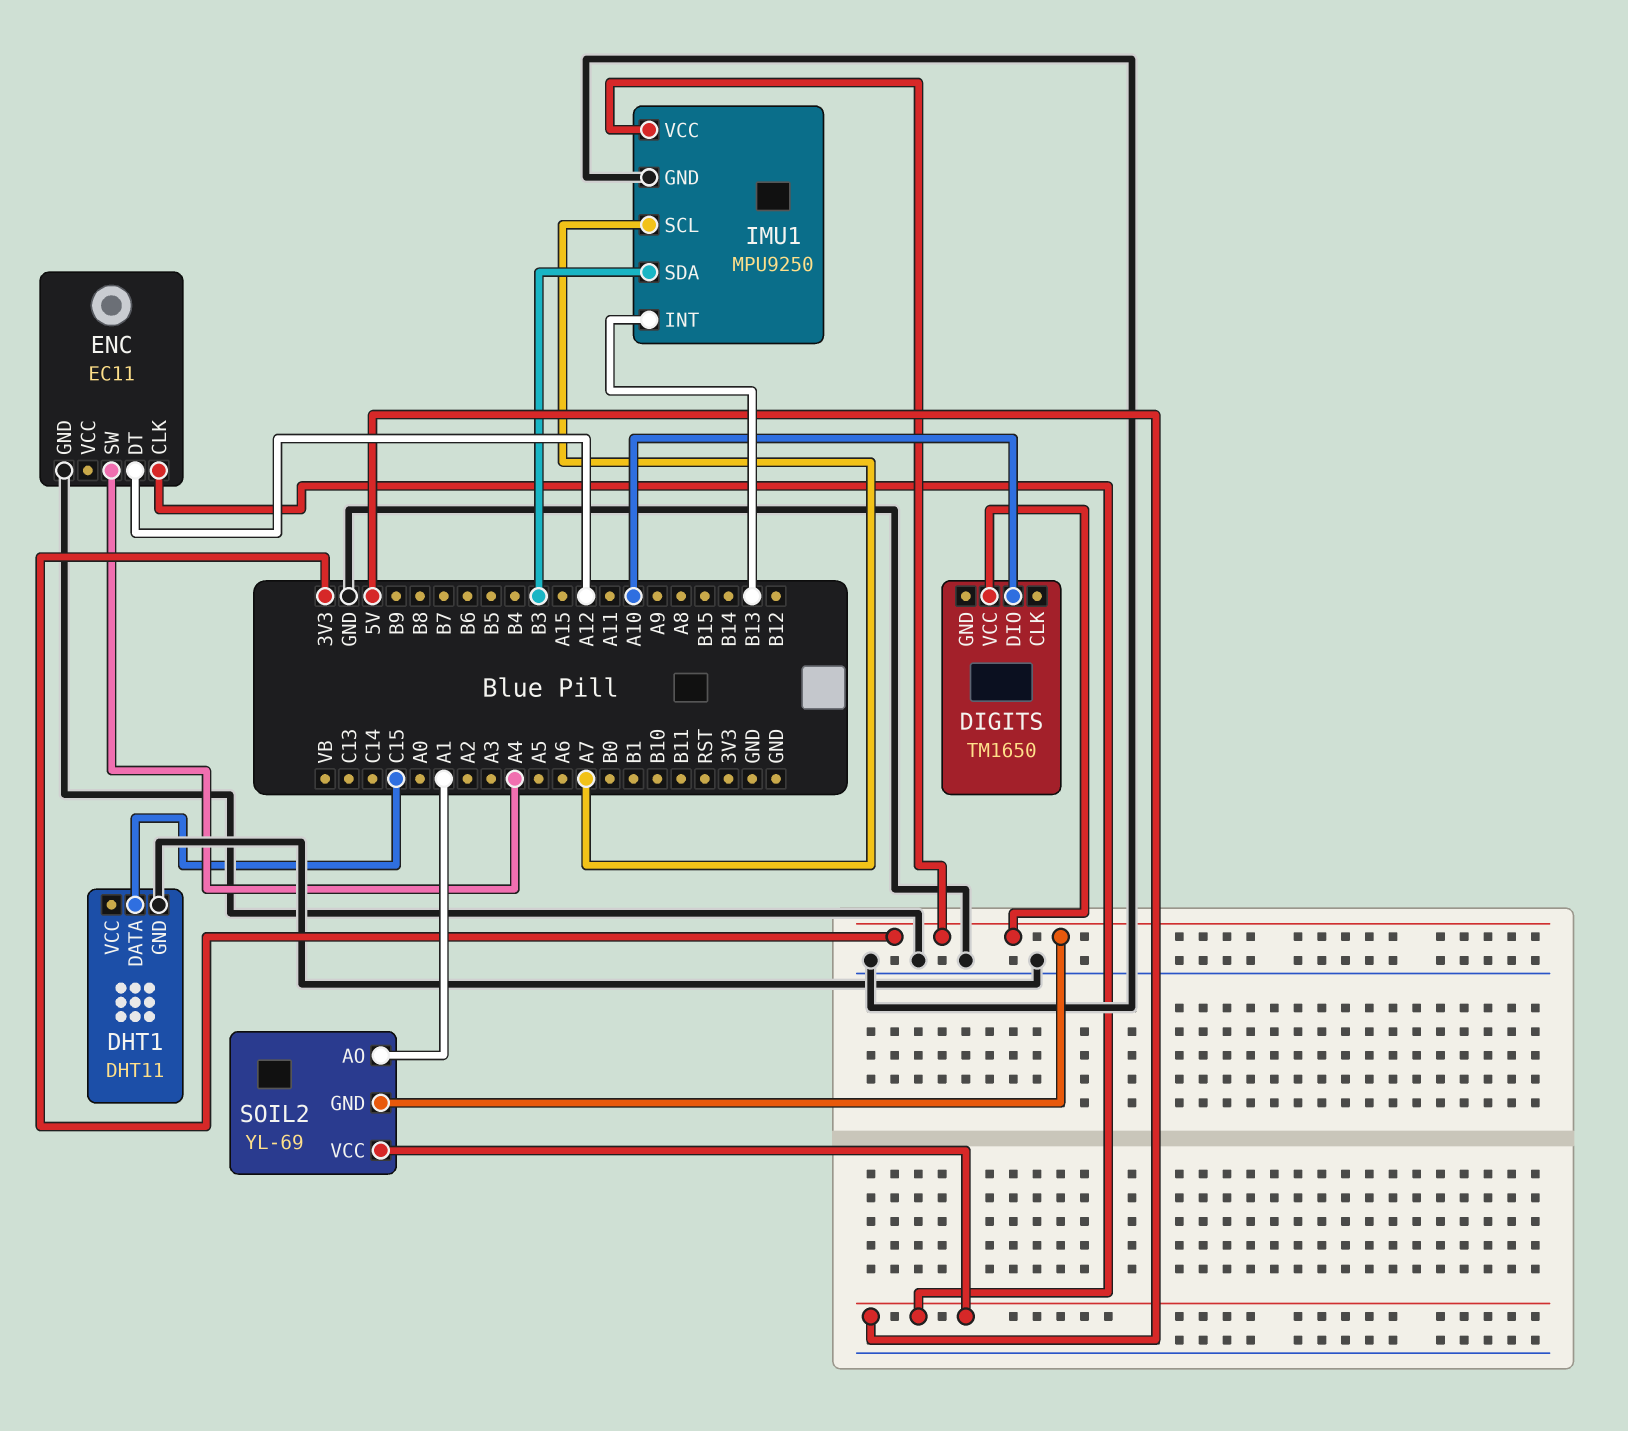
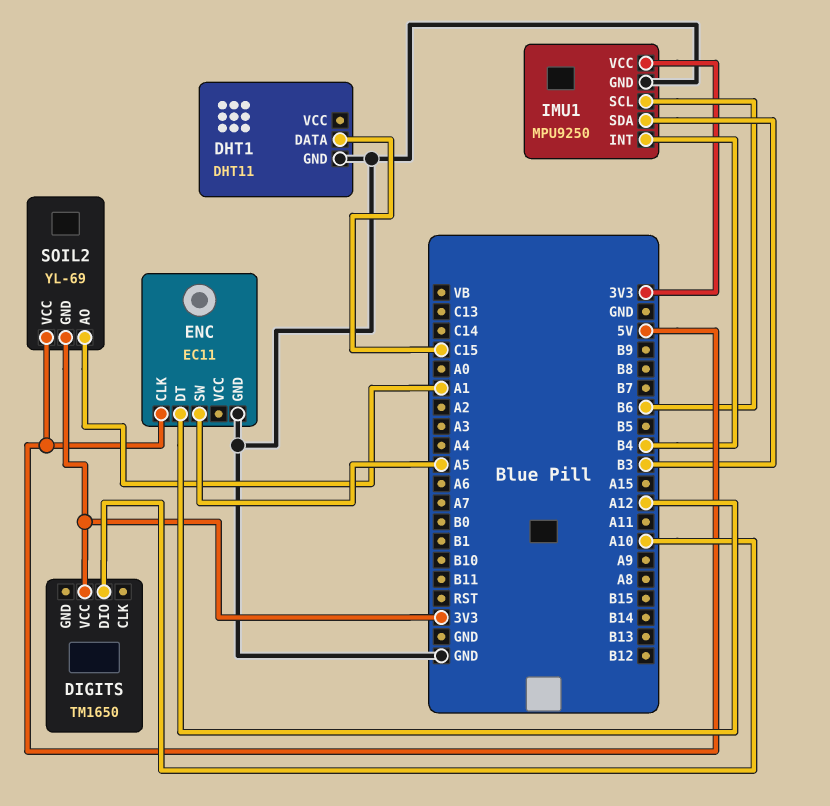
ENC pin SW: A4 -> A5
IMU1 pin INT: B13 -> B4
IMU1 pin SCL: A7 -> B6

